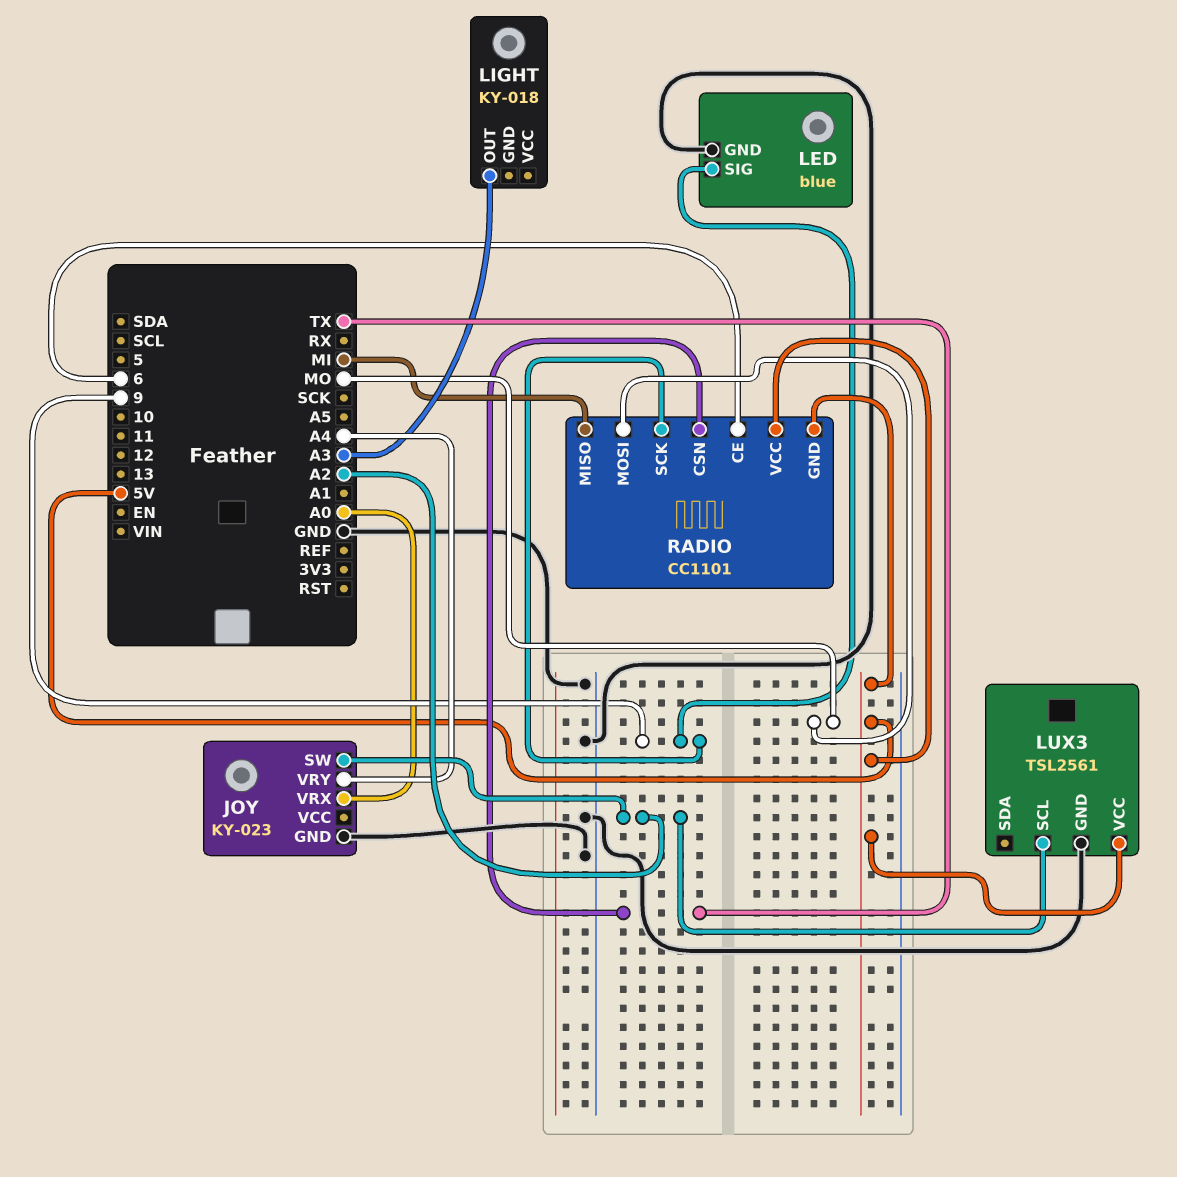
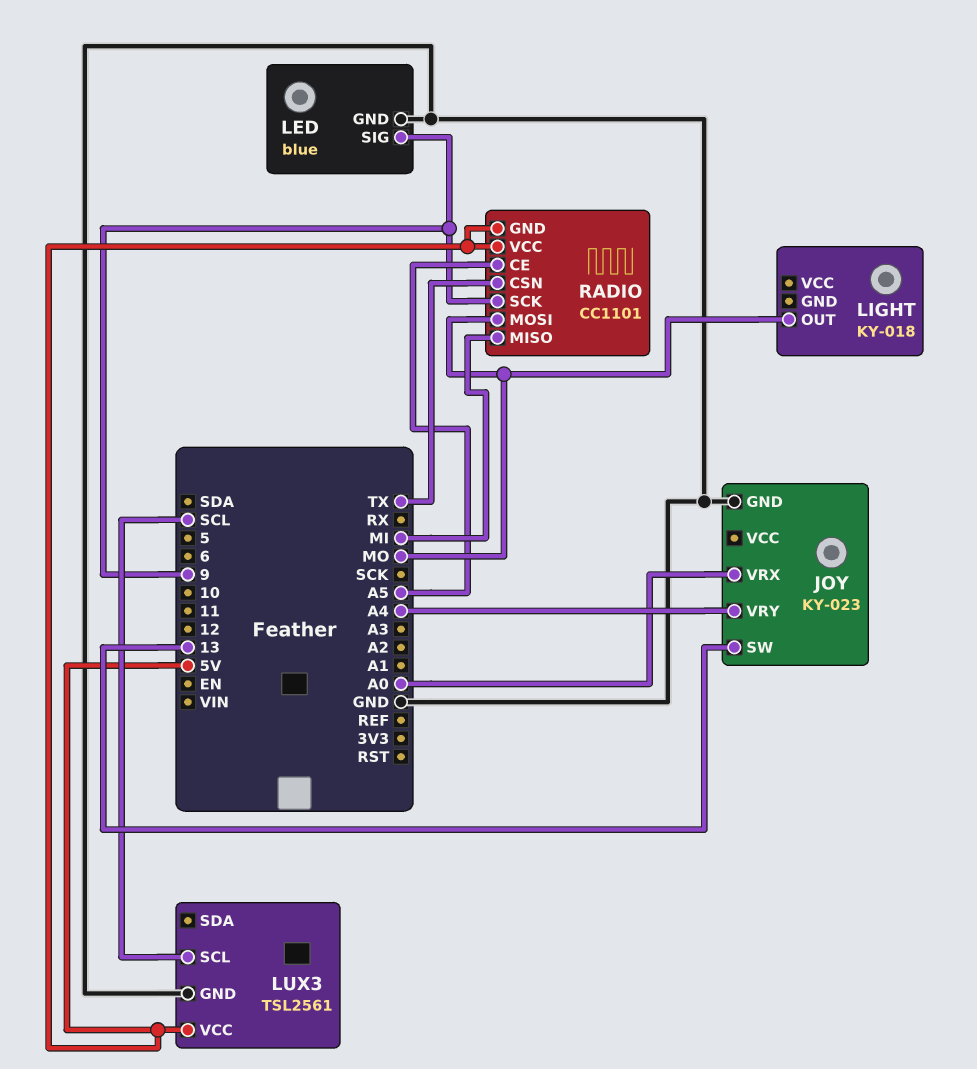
JOY pin SW: A2 -> 13
LIGHT pin OUT: A3 -> MO
LUX3 pin SCL: A2 -> SCL
RADIO pin CE: 6 -> A5

